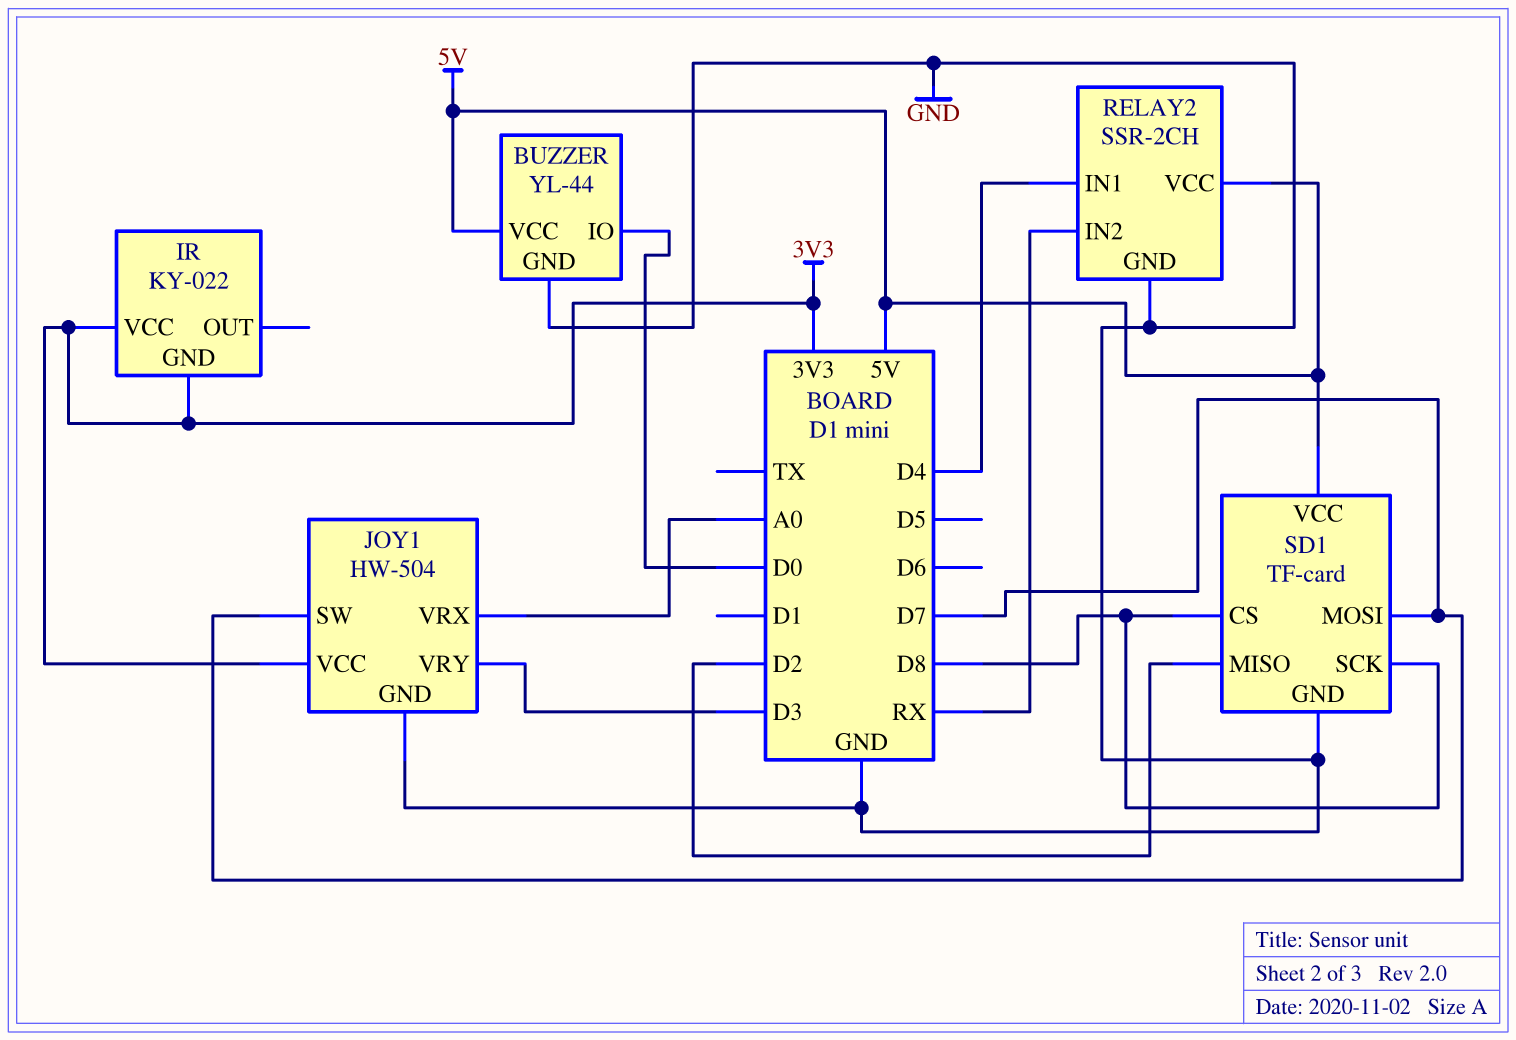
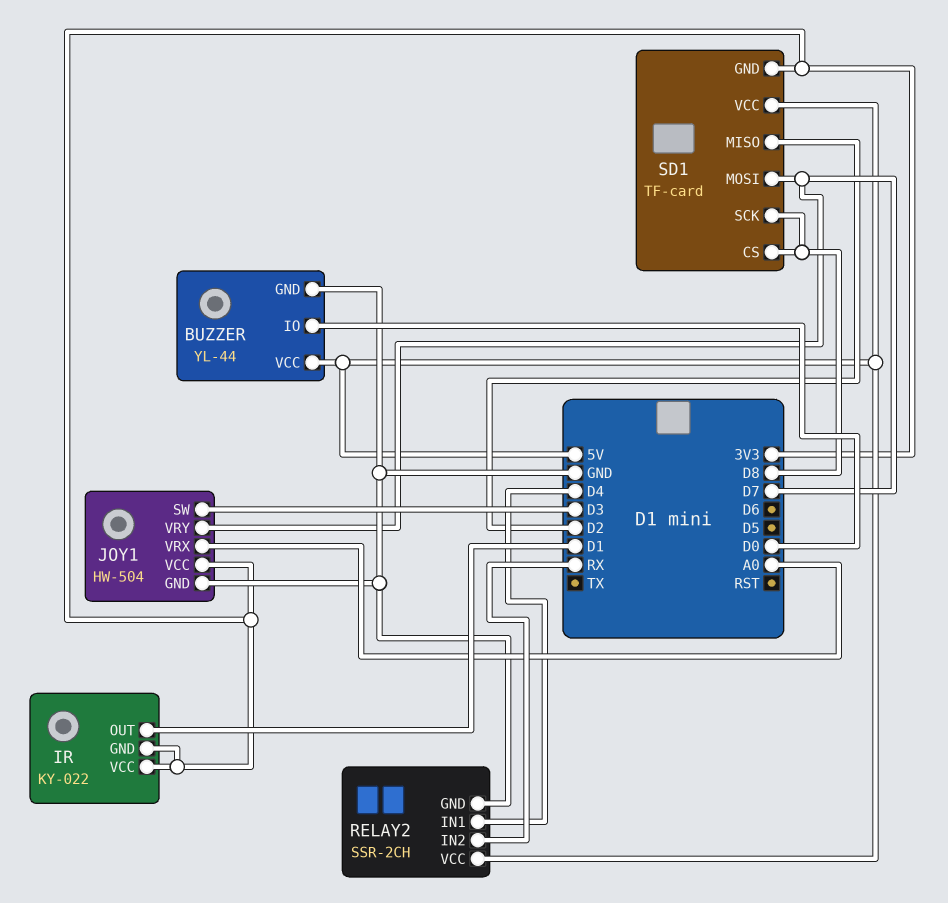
IR pin OUT: none -> D1
JOY1 pin SW: D7 -> D3
JOY1 pin VRY: D3 -> D7
SD1 pin GND: GND -> 3V3

